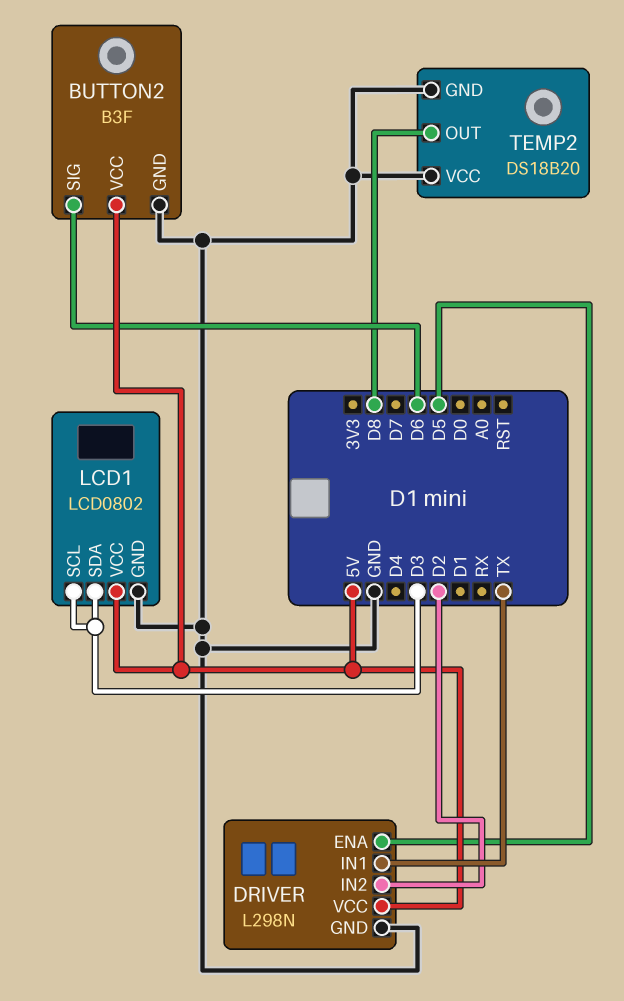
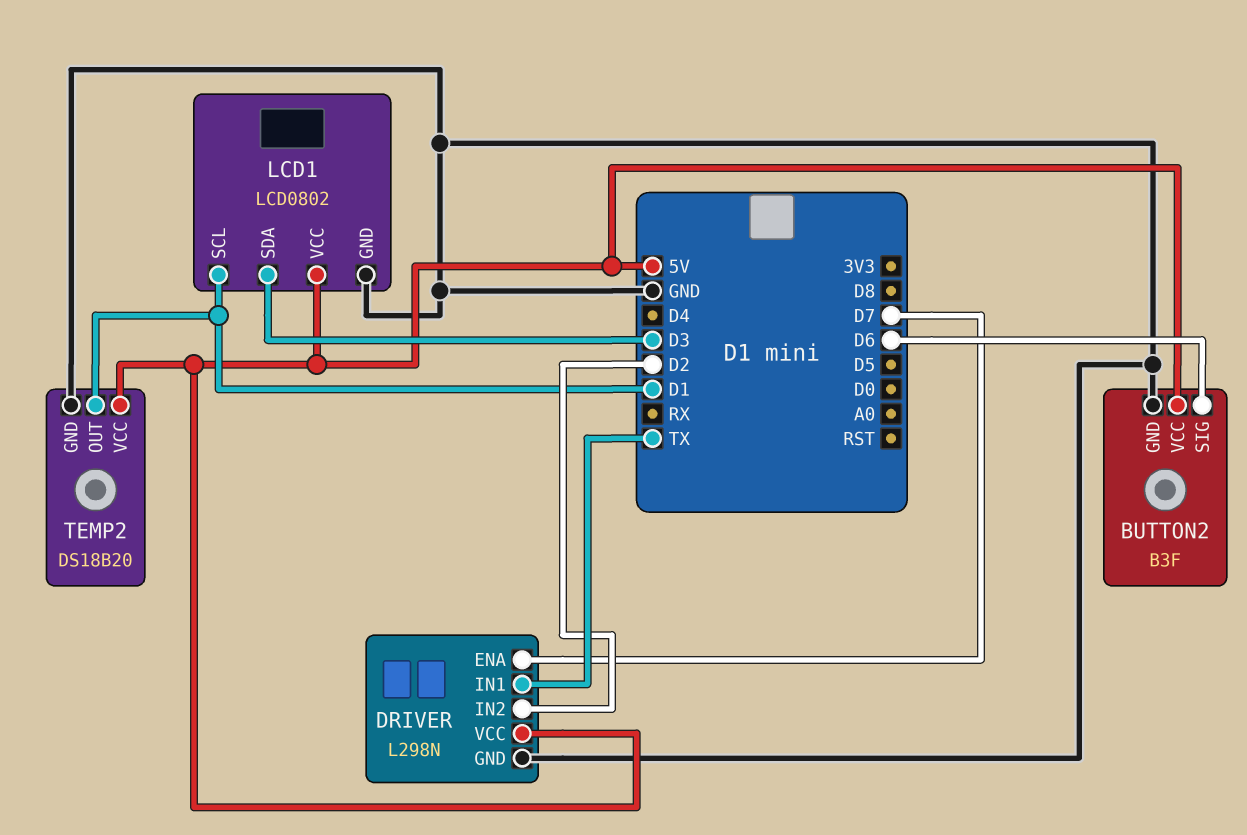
DRIVER pin ENA: D5 -> D7
LCD1 pin SCL: D3 -> D1
TEMP2 pin OUT: D8 -> D1
TEMP2 pin VCC: GND -> 5V

